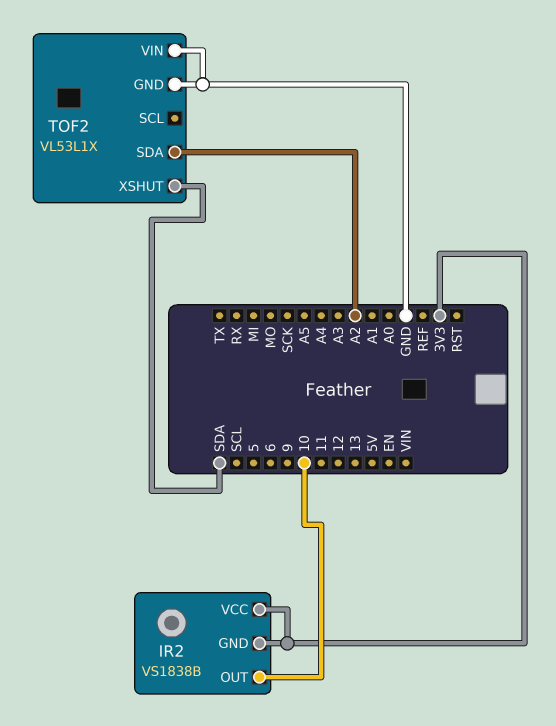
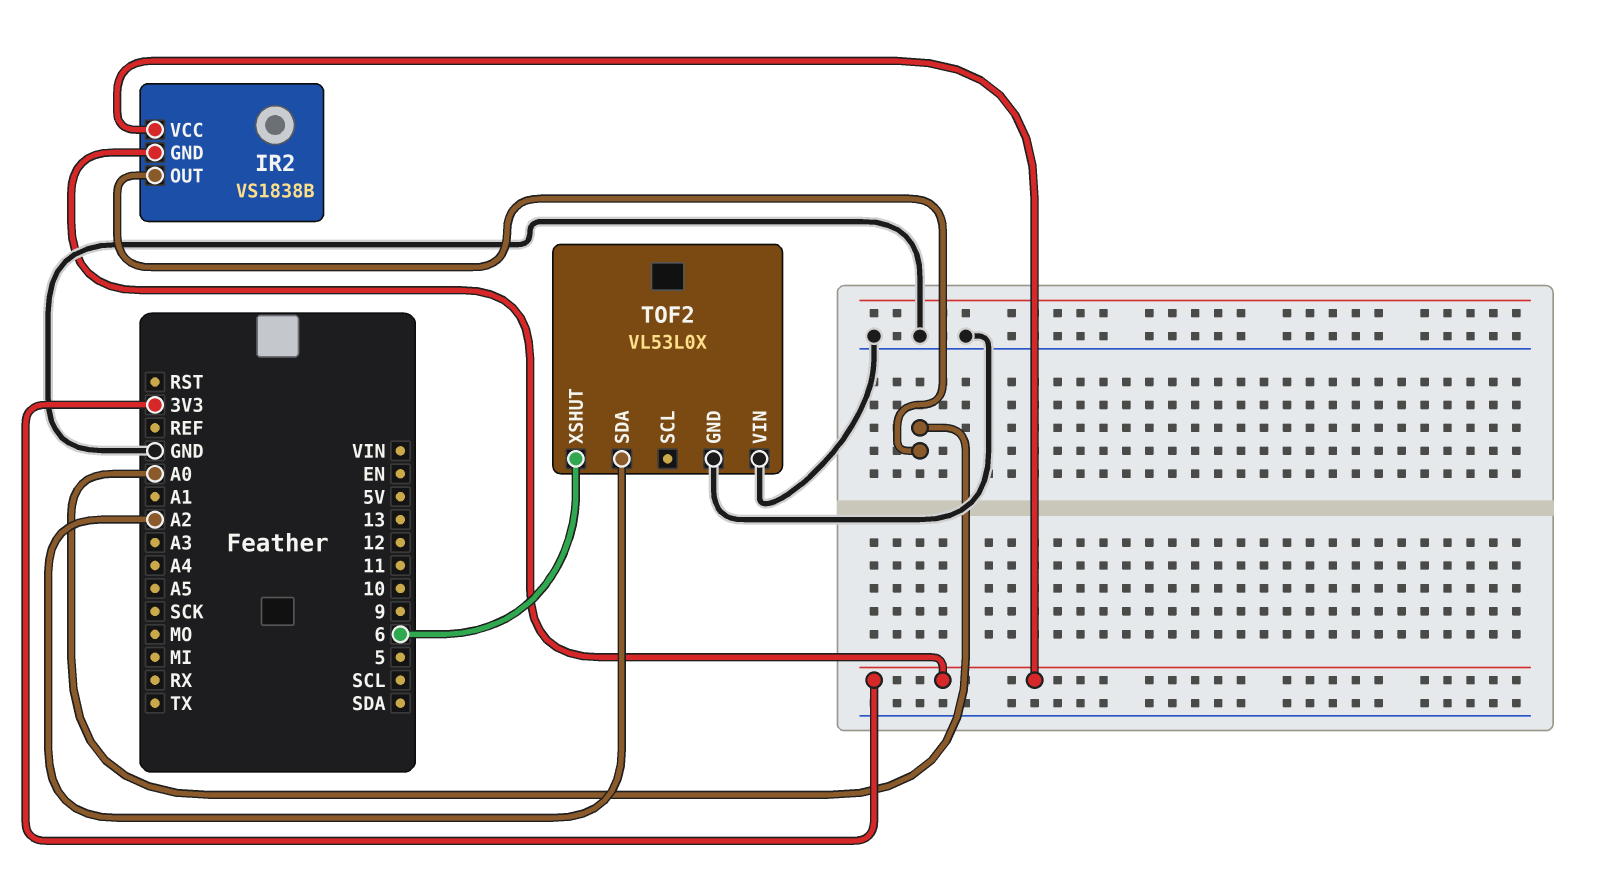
IR2 pin OUT: 10 -> A0
TOF2: VL53L1X -> VL53L0X
TOF2 pin XSHUT: SDA -> 6

